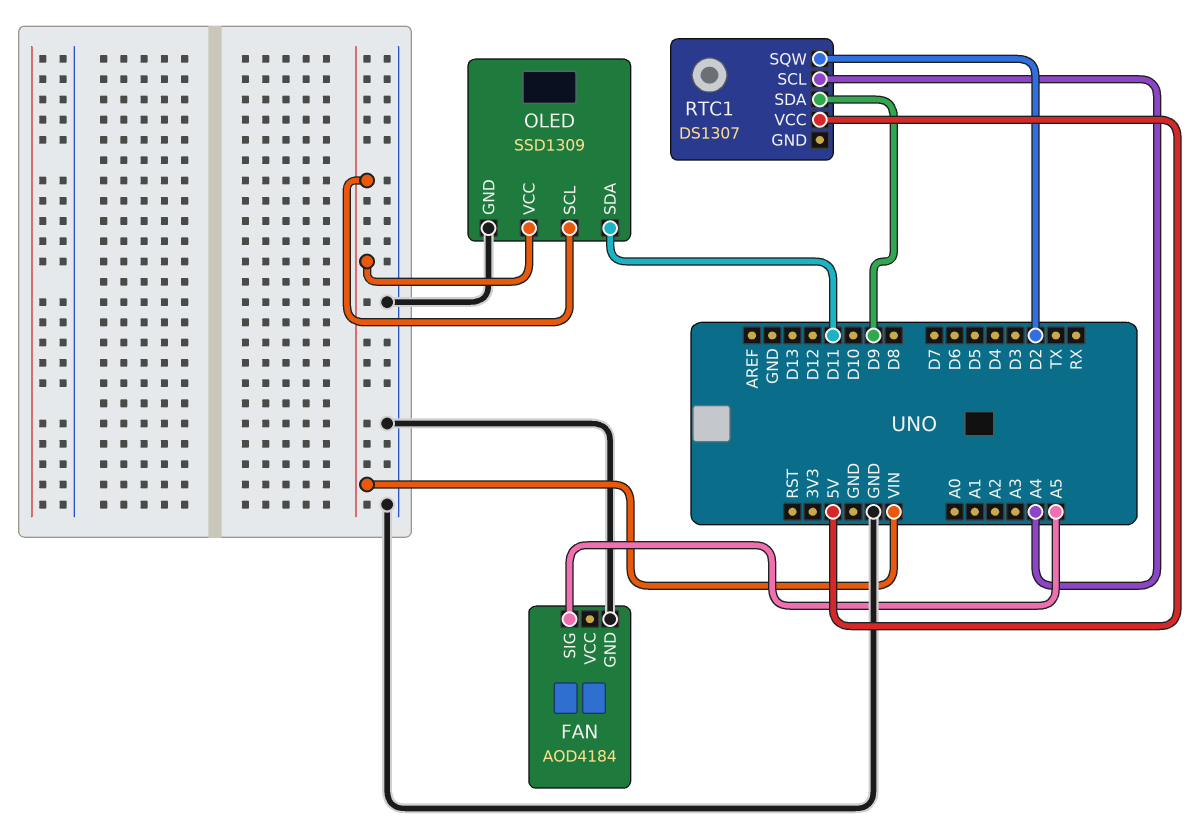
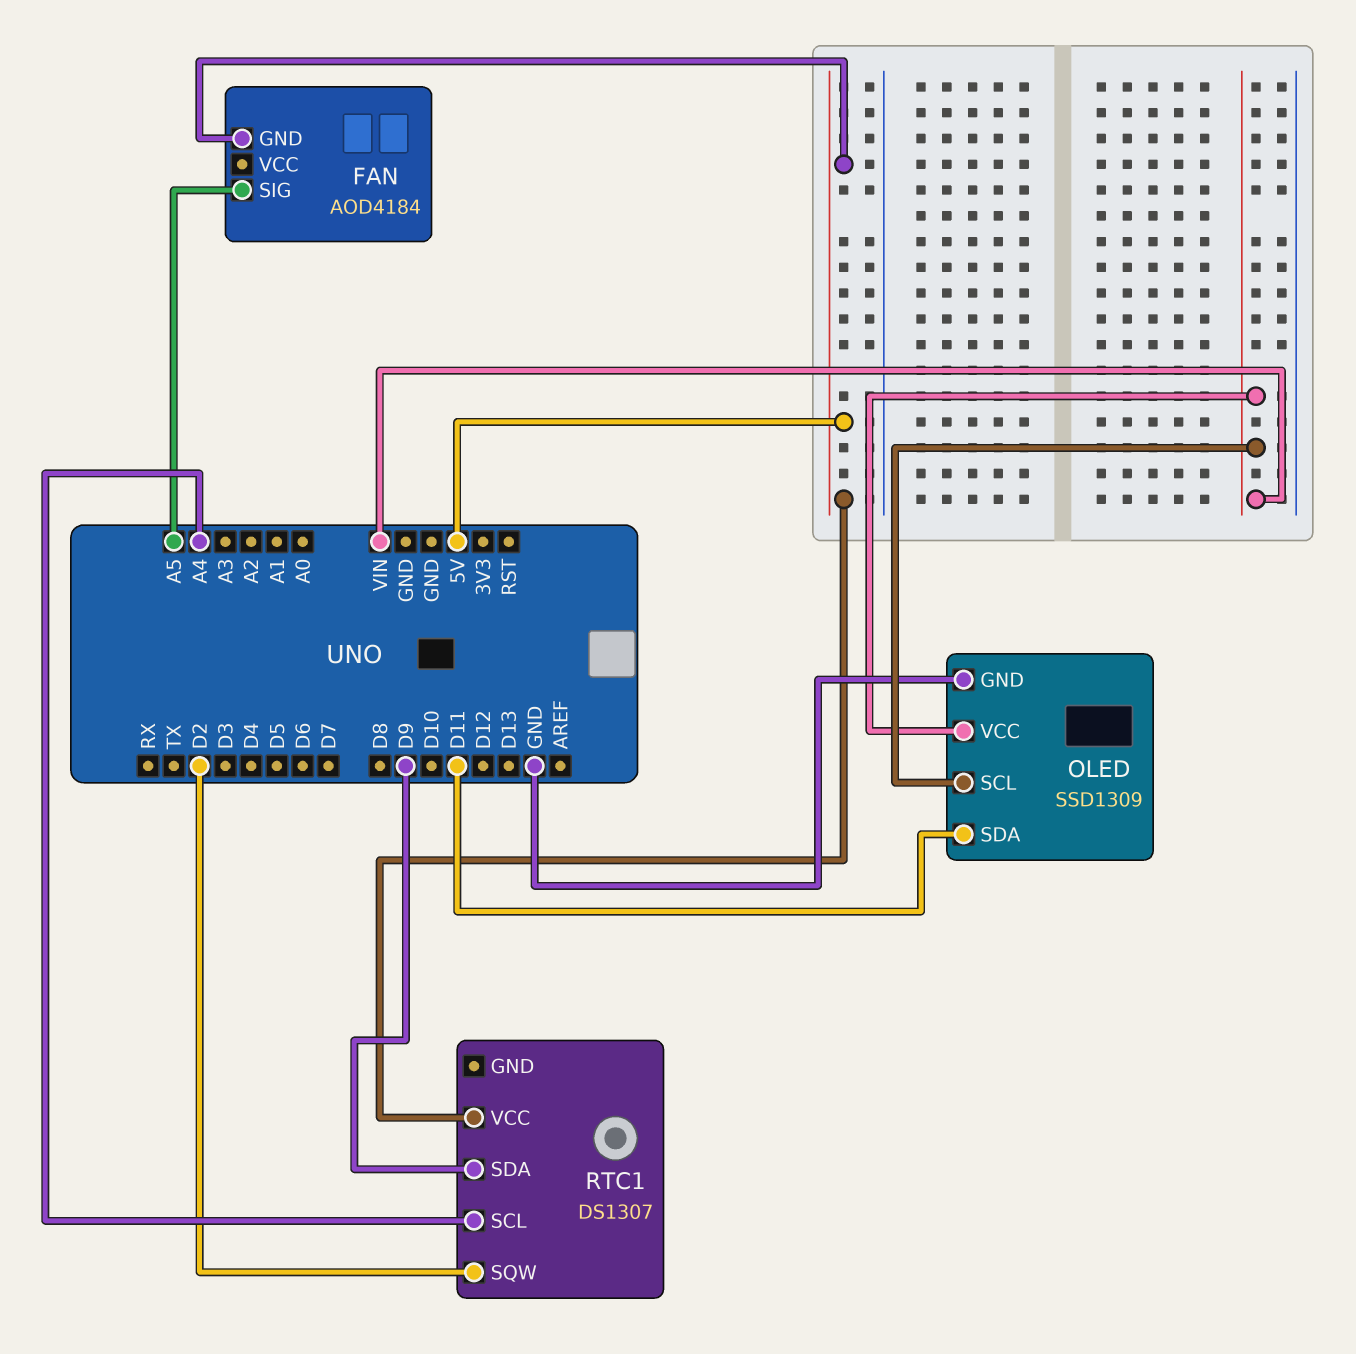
FAN pin GND: GND -> 5V

